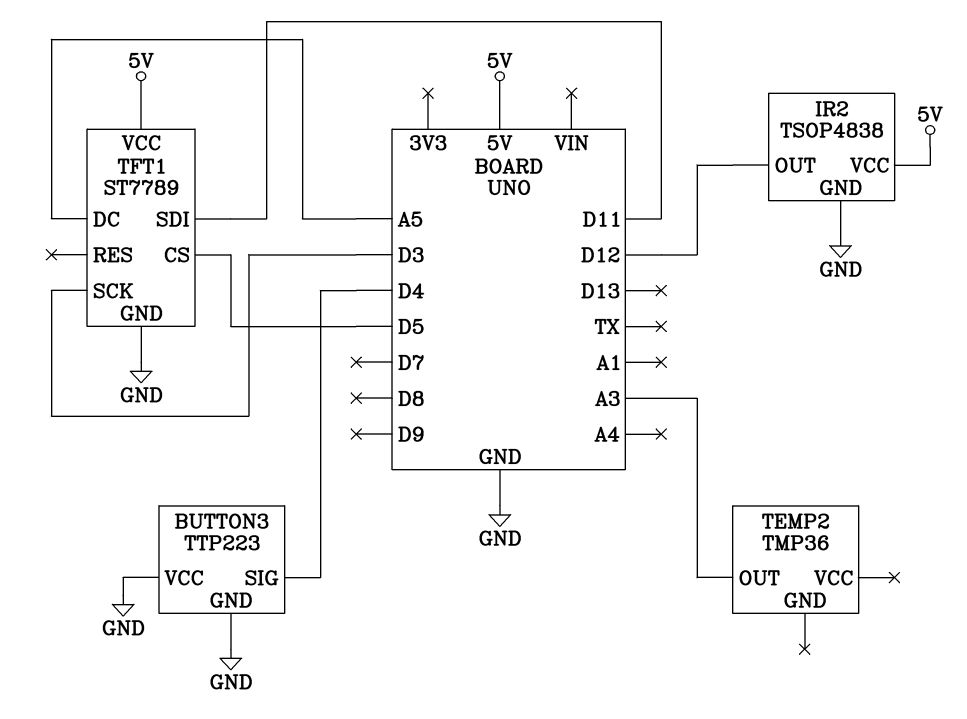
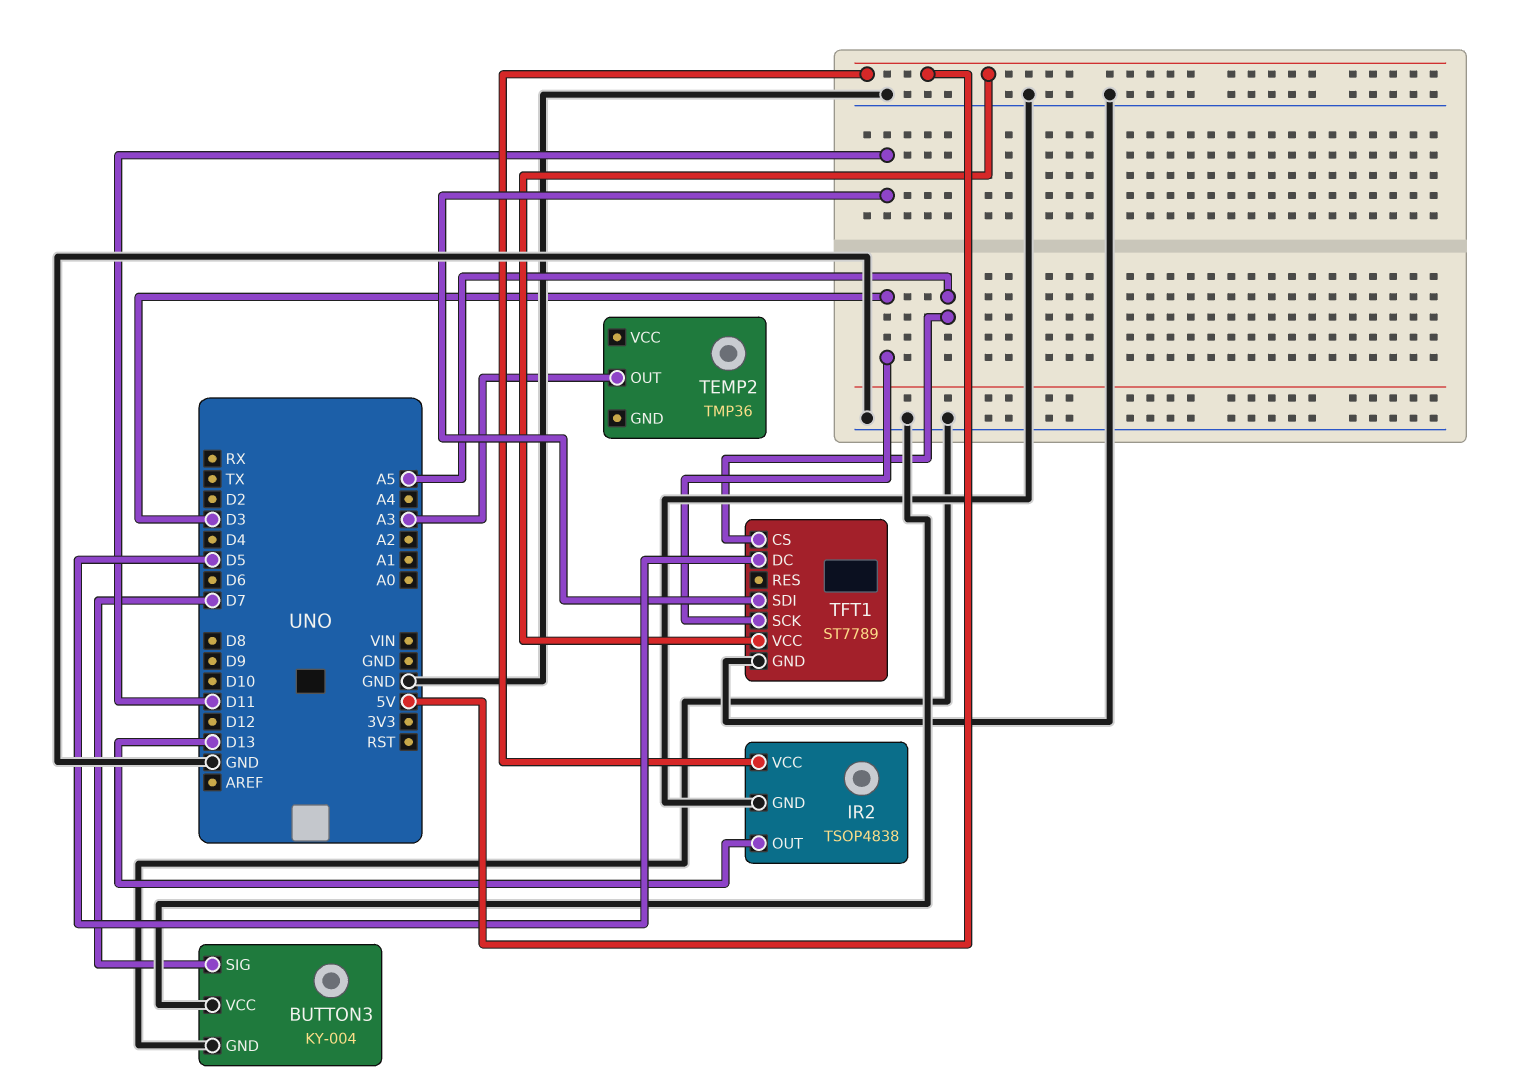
BUTTON3: TTP223 -> KY-004
BUTTON3 pin SIG: D4 -> D7
IR2 pin OUT: D12 -> D13
TFT1 pin CS: D5 -> A5
TFT1 pin DC: A5 -> D5

